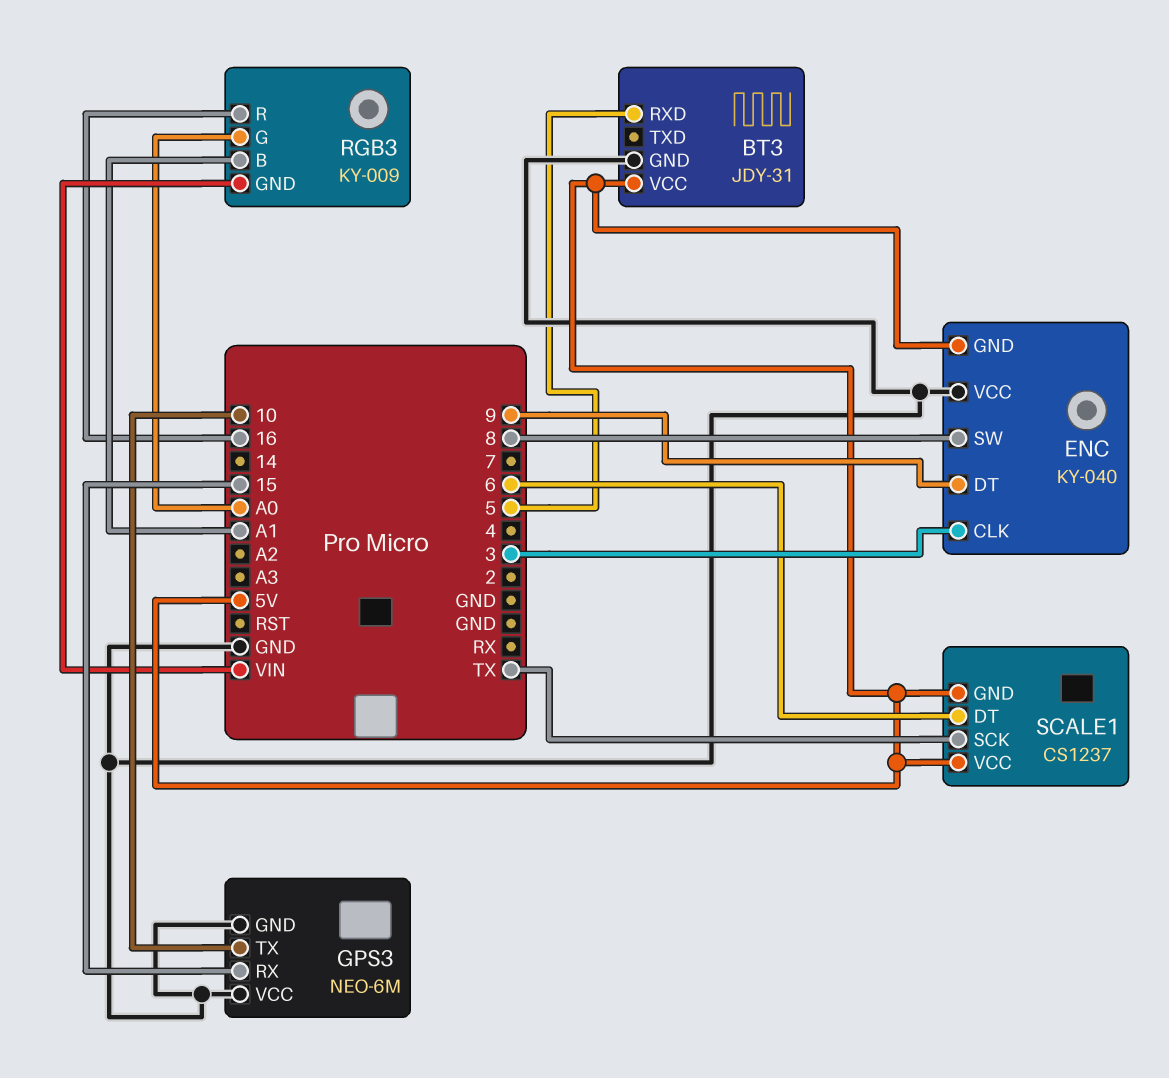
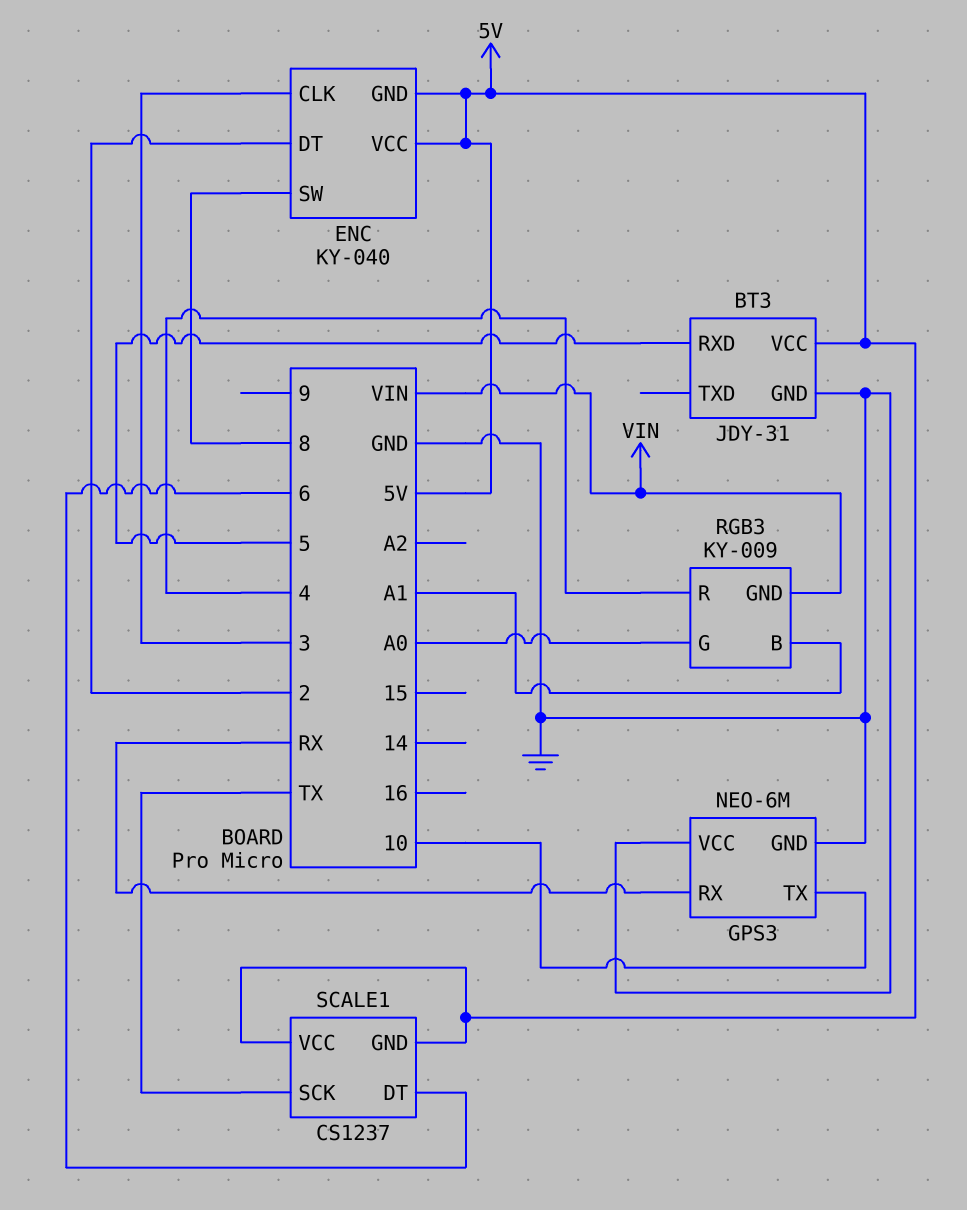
ENC pin DT: 9 -> 2
ENC pin VCC: GND -> 5V
GPS3 pin RX: 15 -> RX
RGB3 pin R: 16 -> 4

